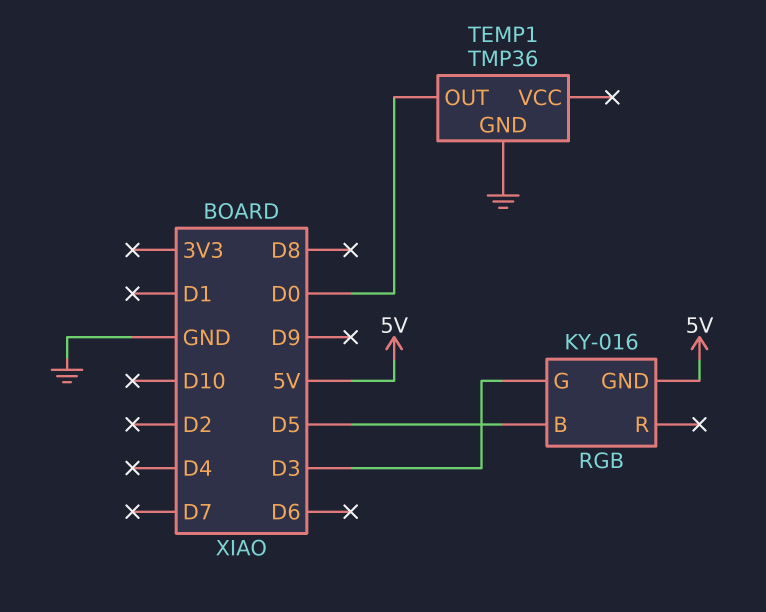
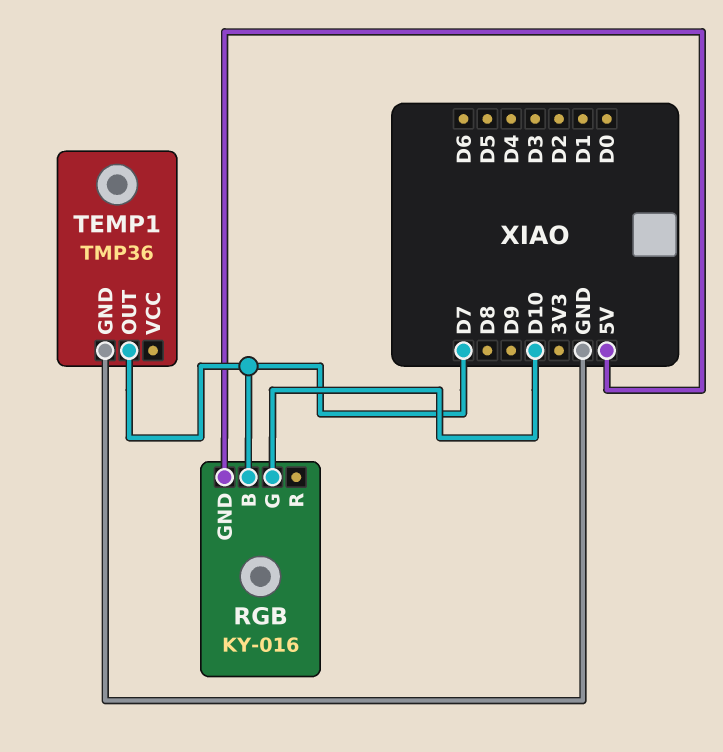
RGB pin B: D5 -> D7
RGB pin G: D3 -> D10
TEMP1 pin OUT: D0 -> D7

